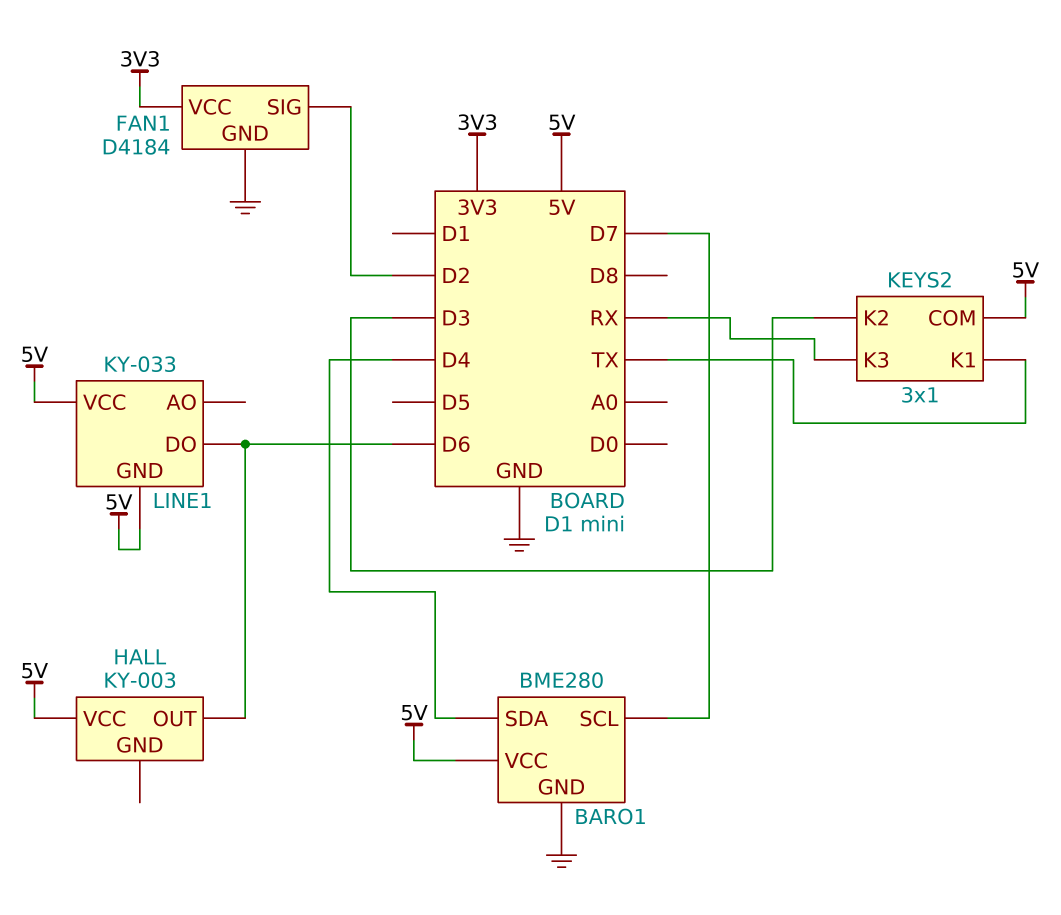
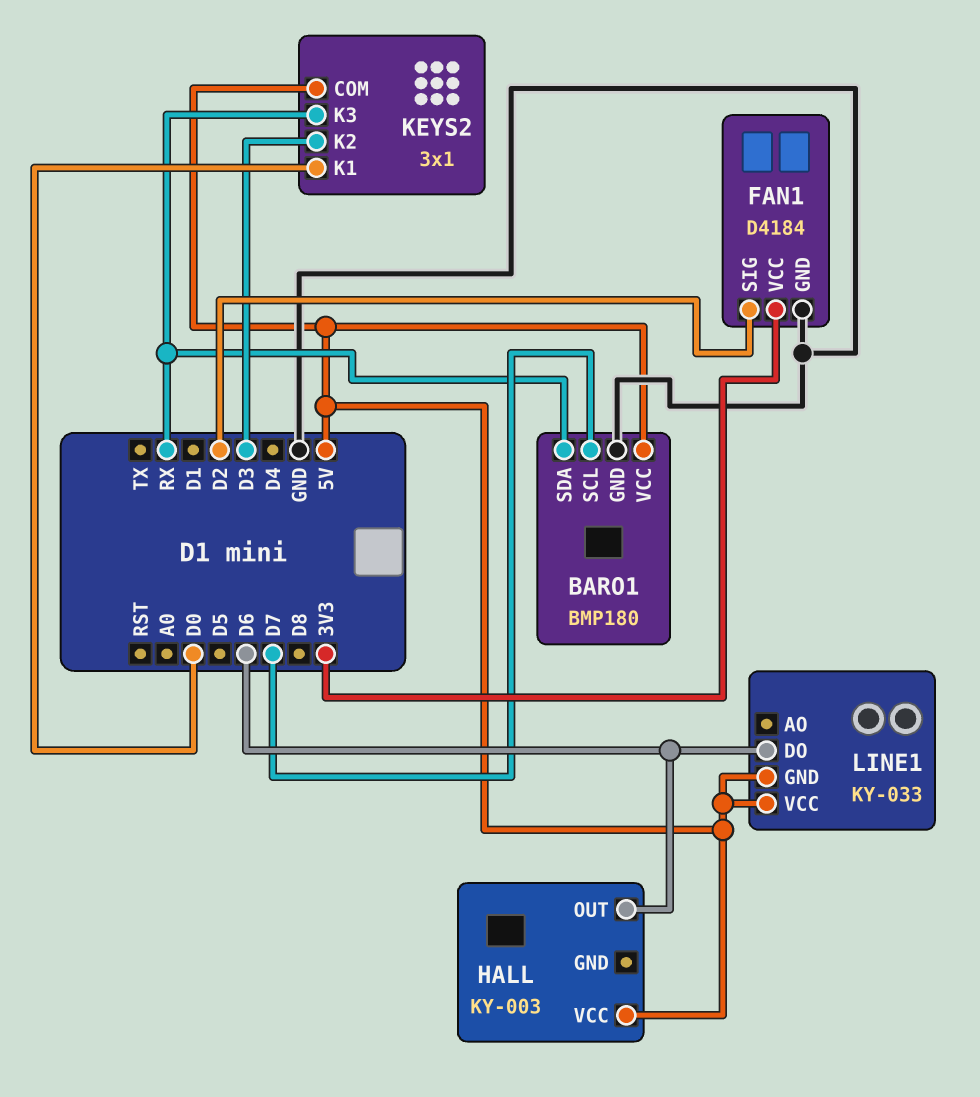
BARO1: BME280 -> BMP180
BARO1 pin SDA: D4 -> RX
KEYS2 pin K1: TX -> D0

